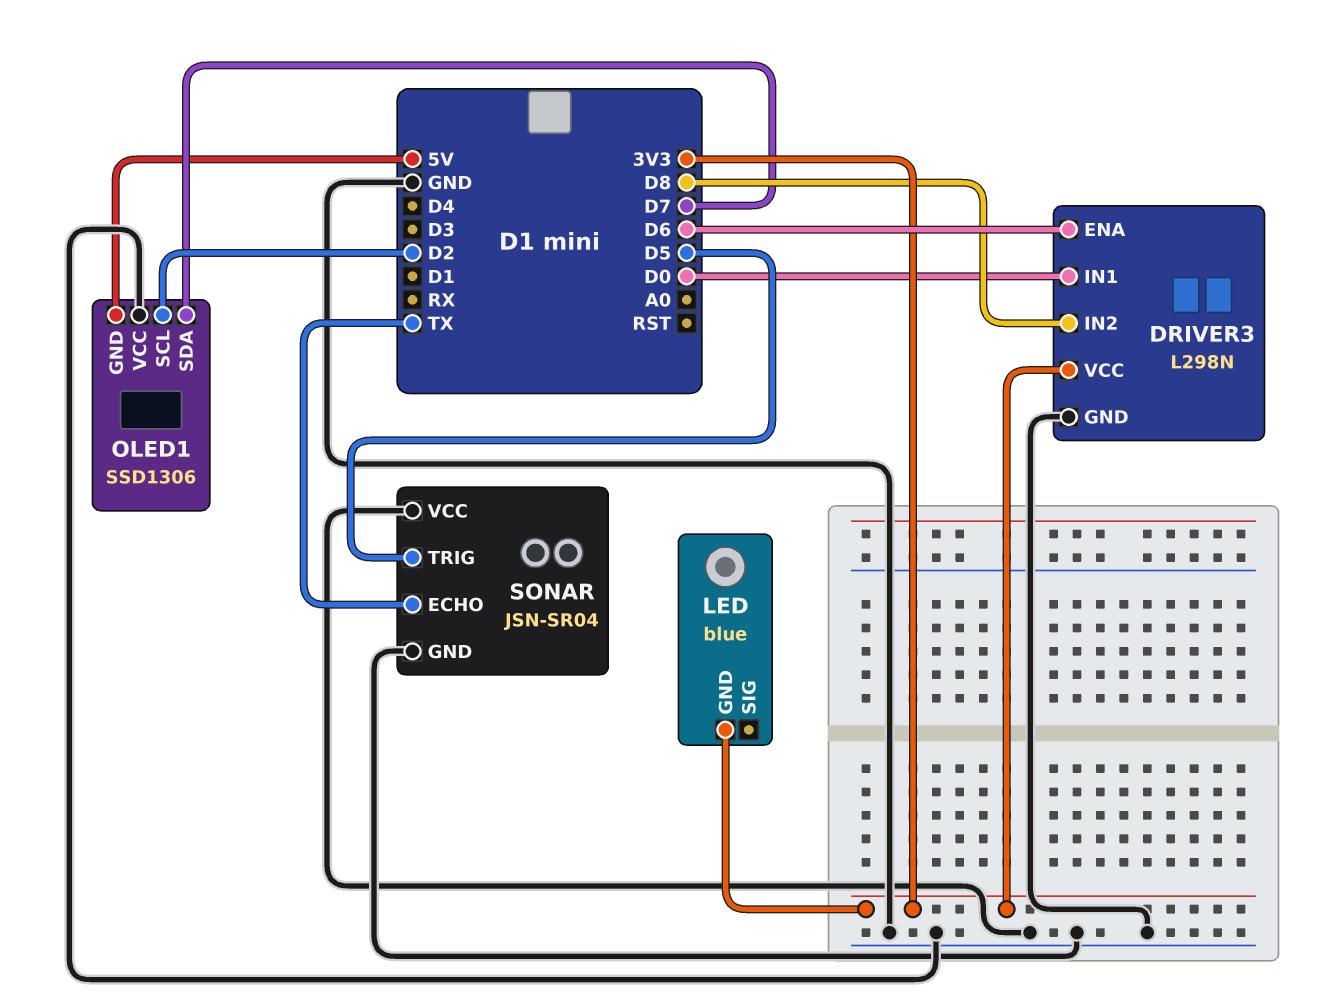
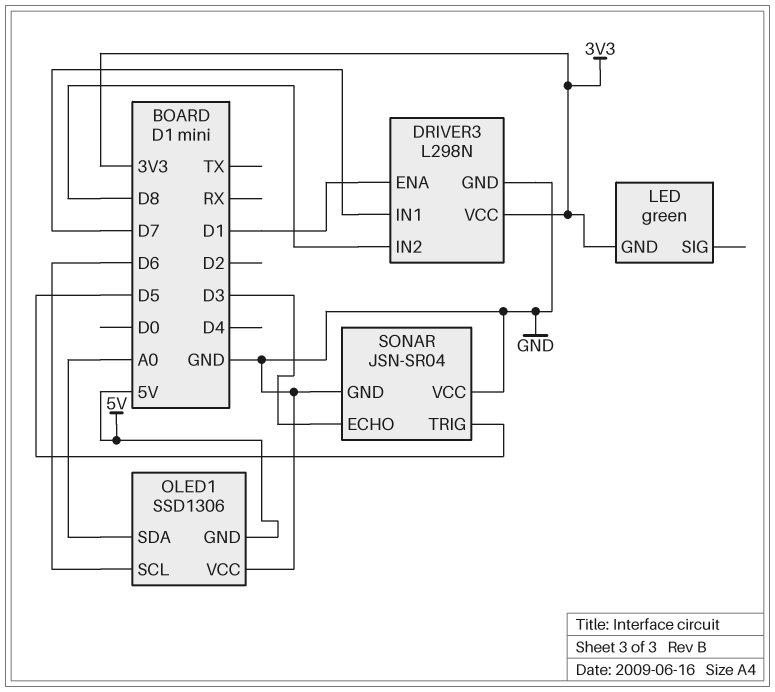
DRIVER3 pin ENA: D6 -> D1
DRIVER3 pin IN1: D0 -> D7
LED: blue -> green
OLED1 pin SCL: D2 -> D6
OLED1 pin SDA: D7 -> A0
SONAR pin ECHO: TX -> D3

